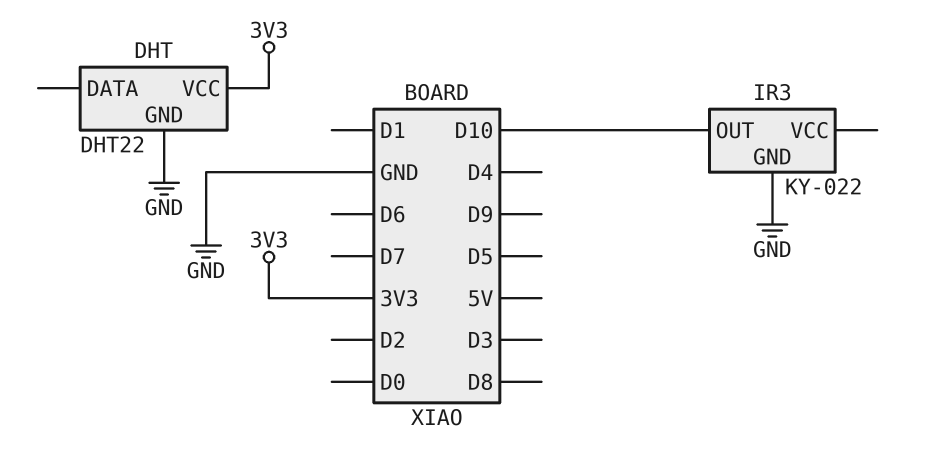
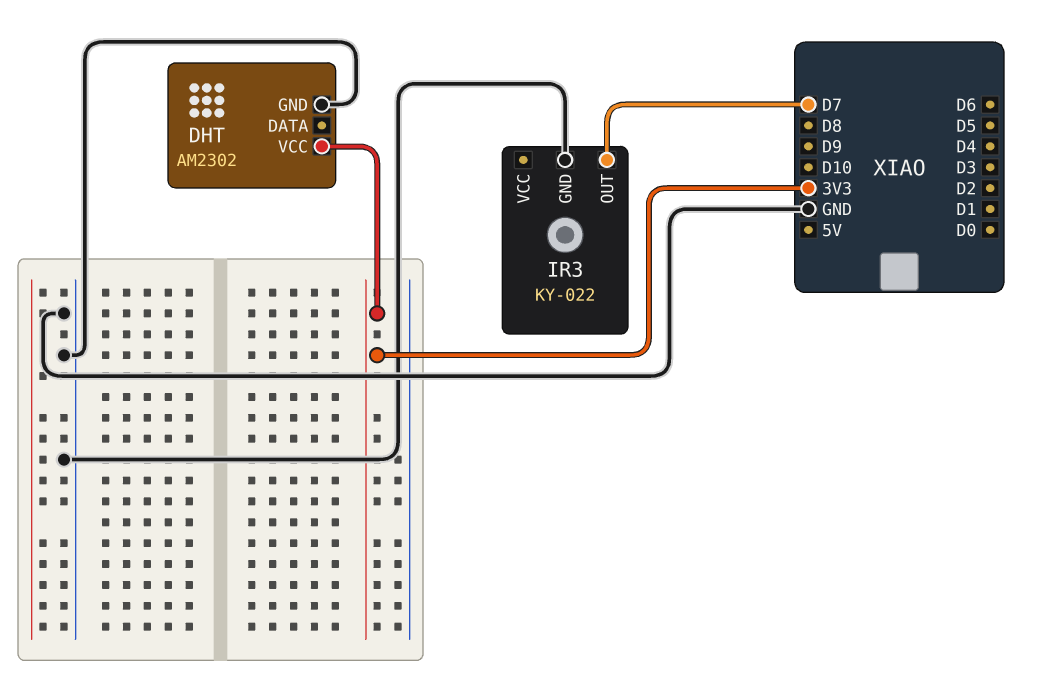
DHT: DHT22 -> AM2302
IR3 pin OUT: D10 -> D7

